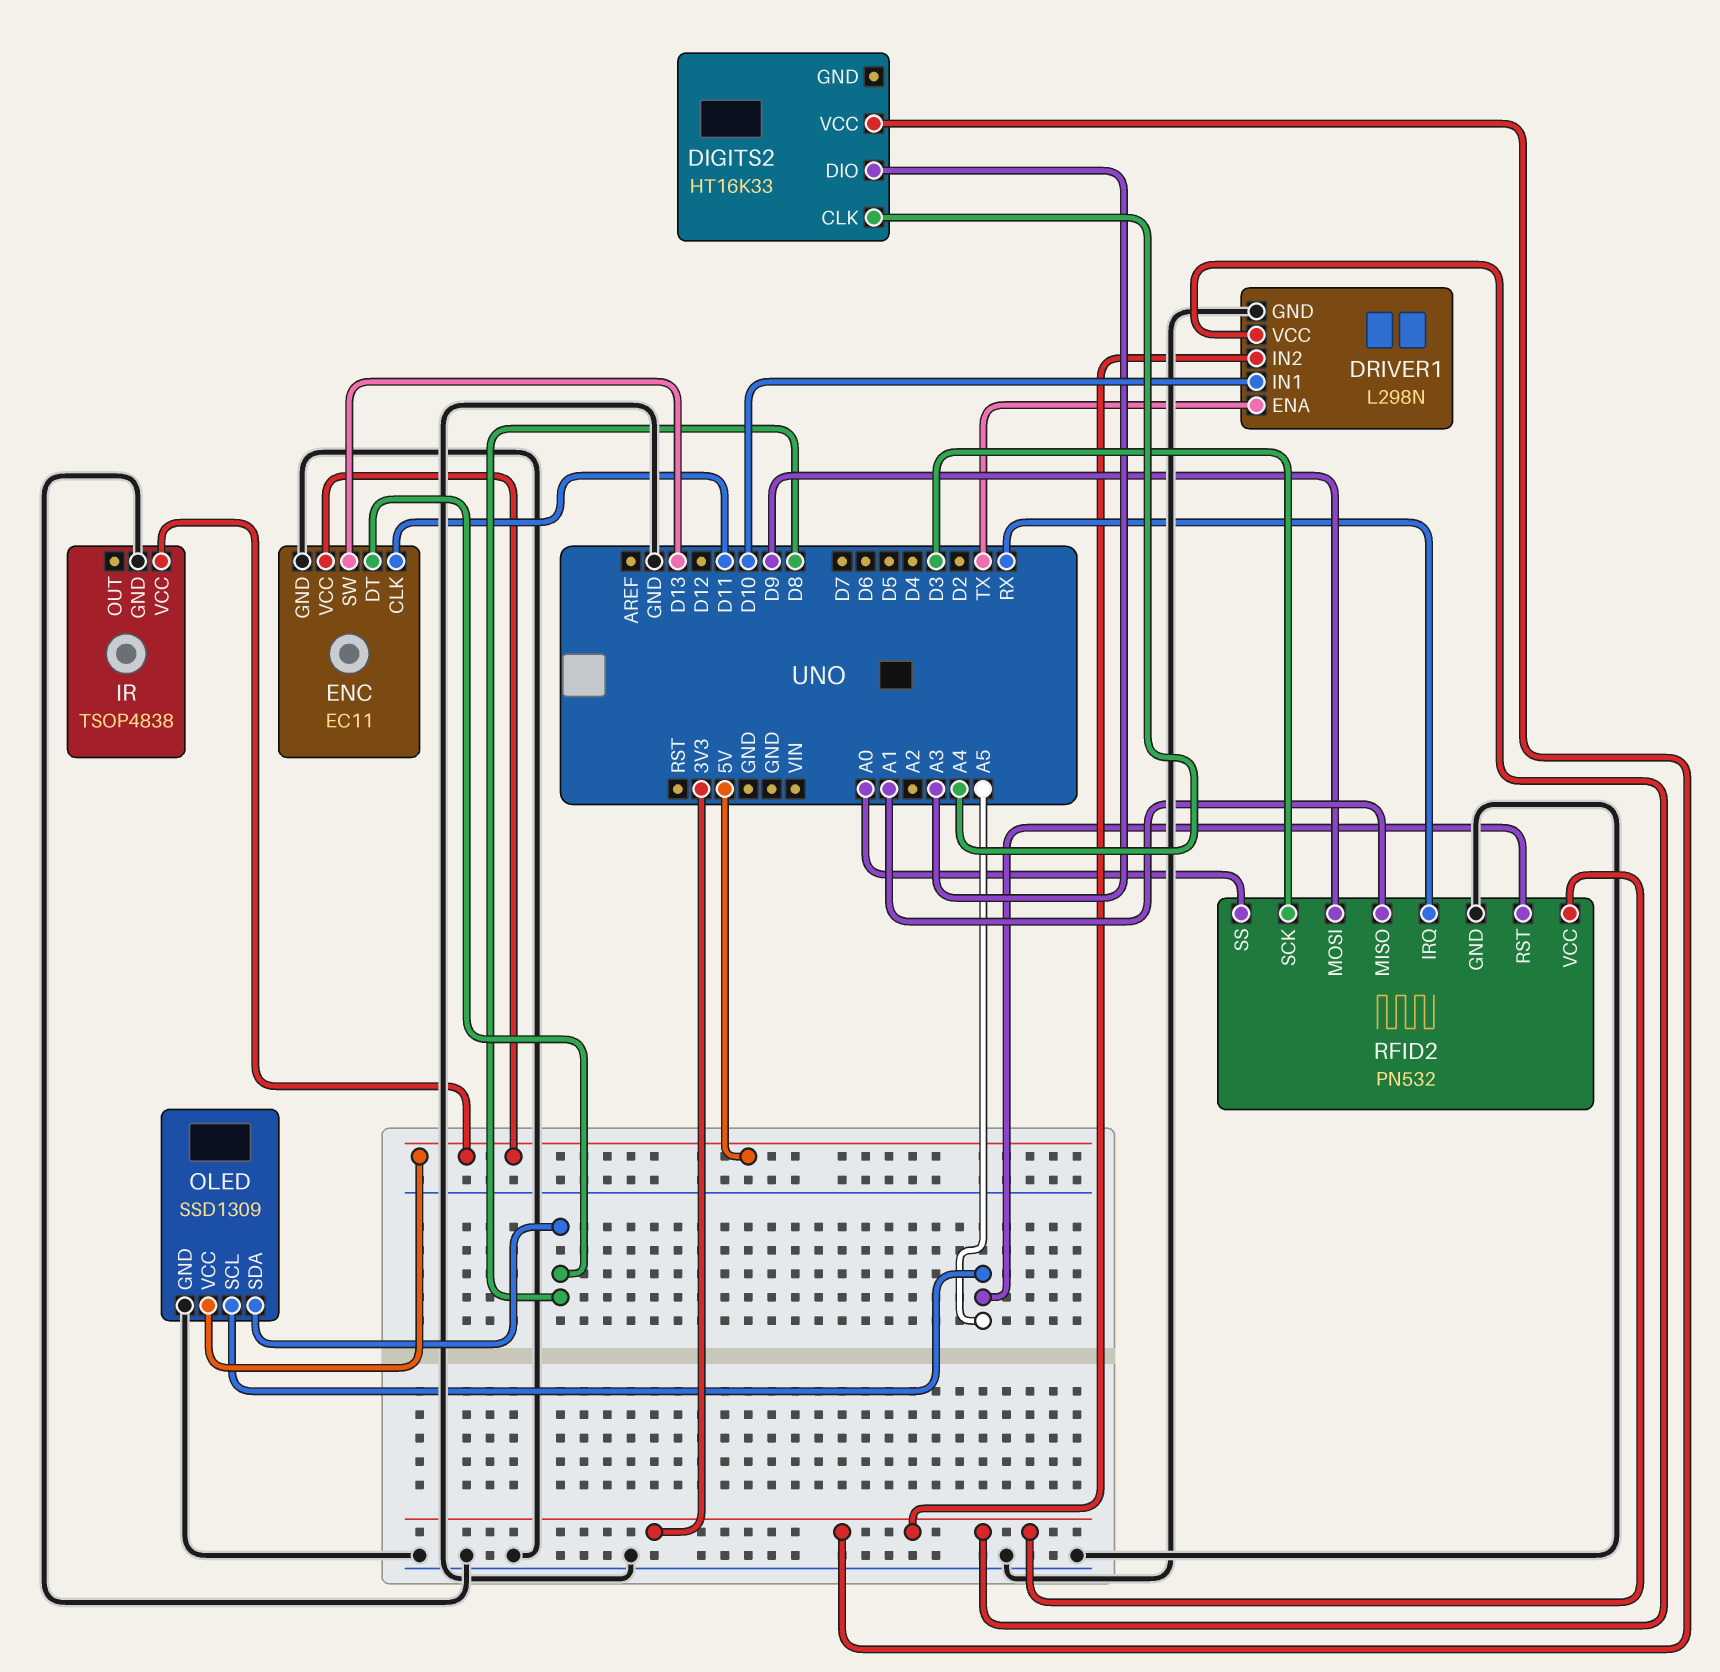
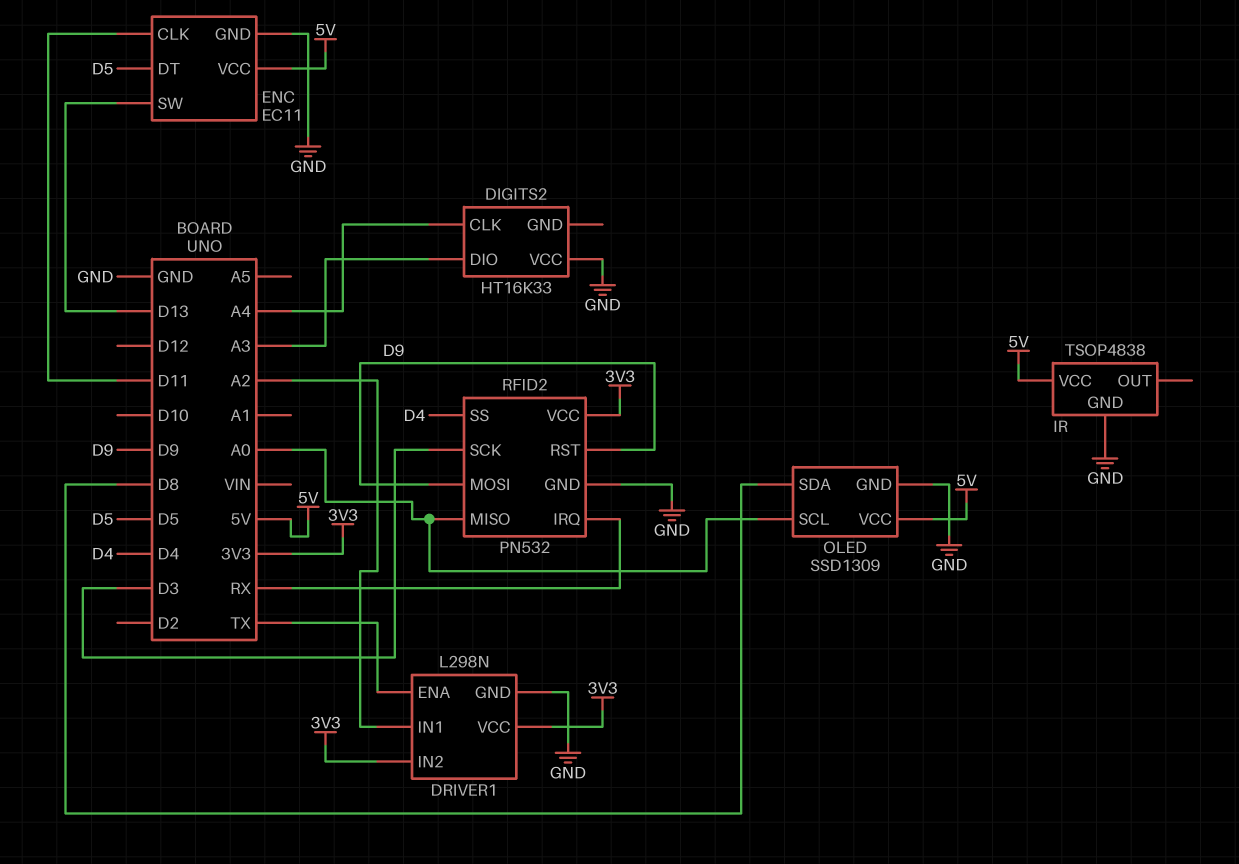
DIGITS2 pin VCC: 3V3 -> GND
DRIVER1 pin IN1: D10 -> A2
ENC pin DT: D8 -> D5
OLED pin SCL: A5 -> A0
RFID2 pin MISO: A1 -> A0
RFID2 pin RST: A5 -> D9
RFID2 pin SS: A0 -> D4

